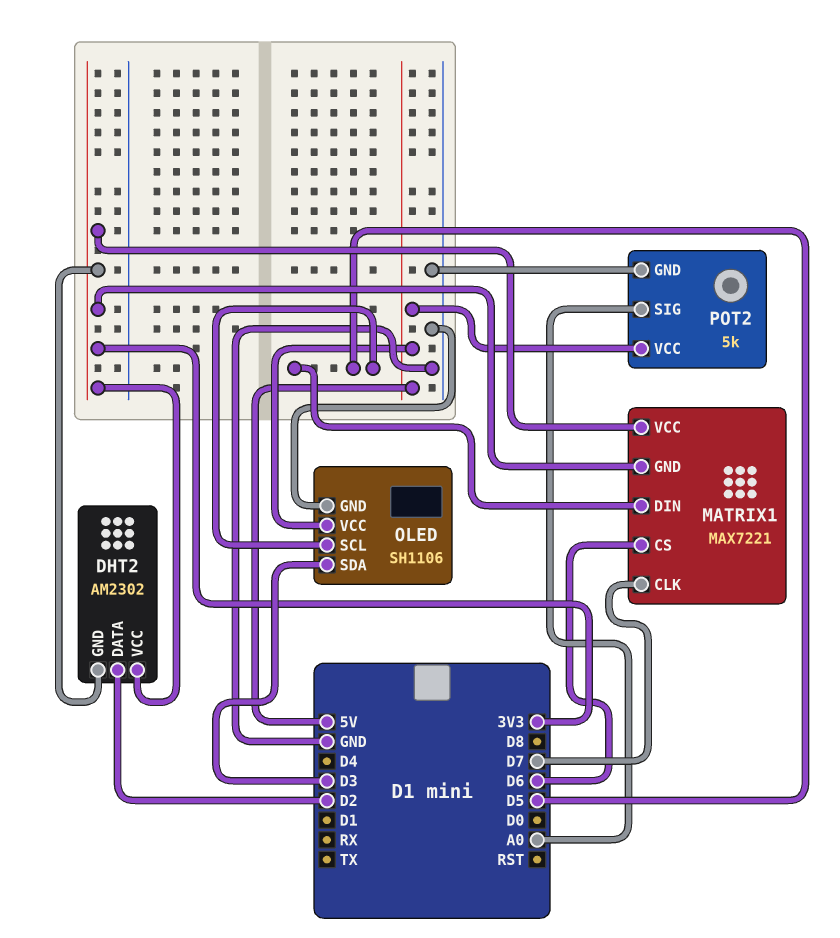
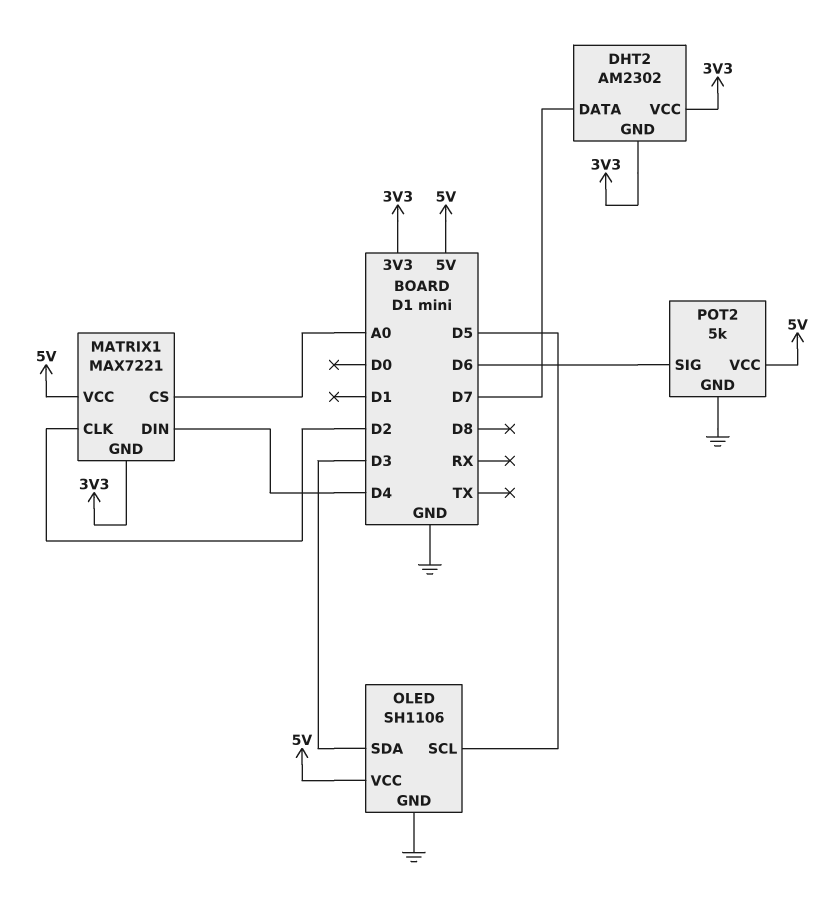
DHT2 pin DATA: D2 -> D7
MATRIX1 pin CLK: D7 -> D2
MATRIX1 pin CS: D6 -> A0
MATRIX1 pin DIN: D5 -> D4
MATRIX1 pin VCC: 3V3 -> 5V
POT2 pin SIG: A0 -> D6

